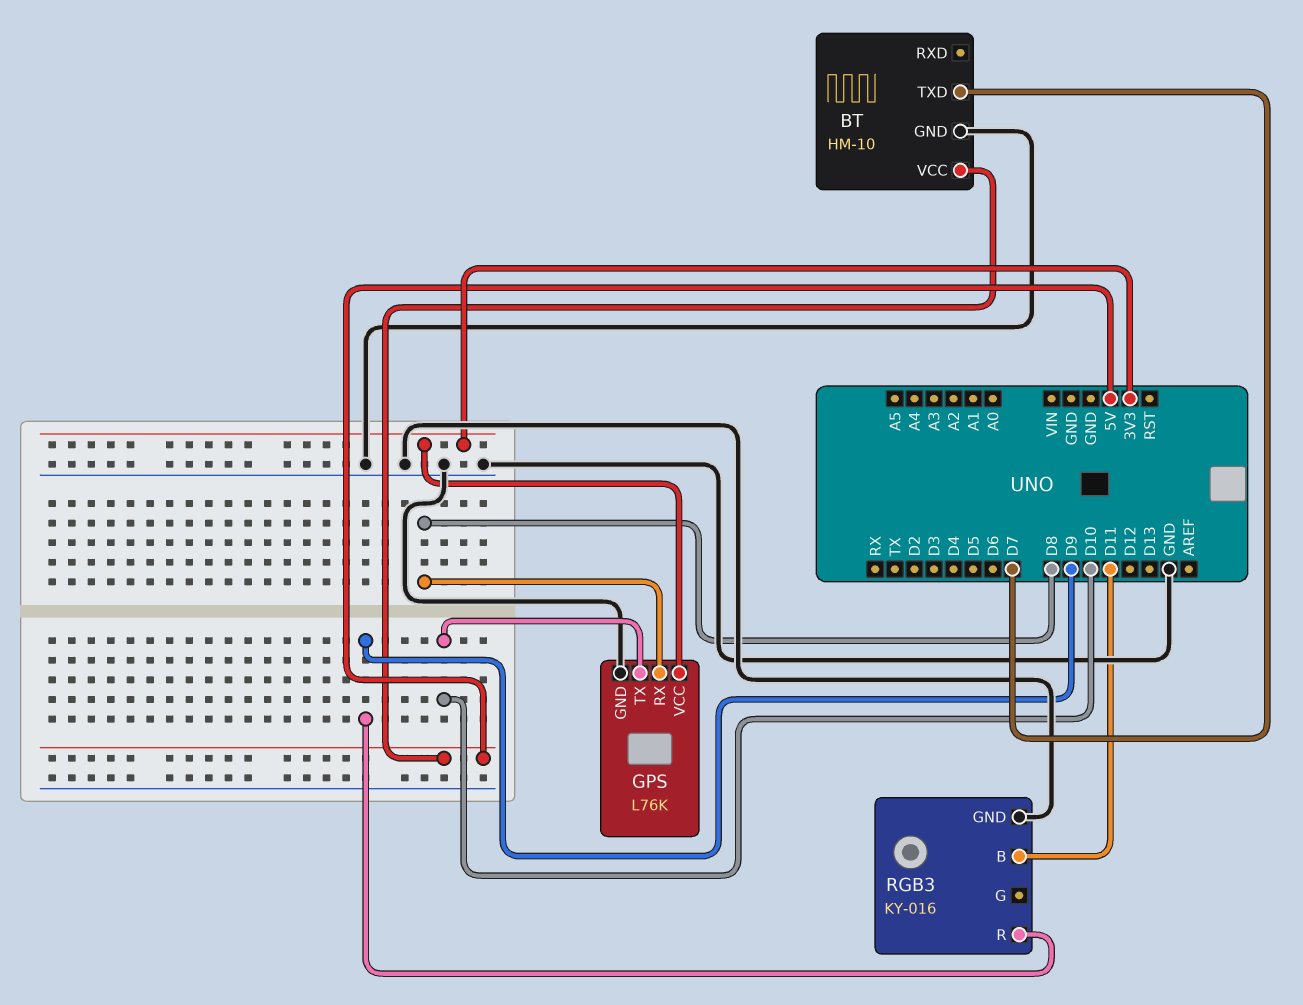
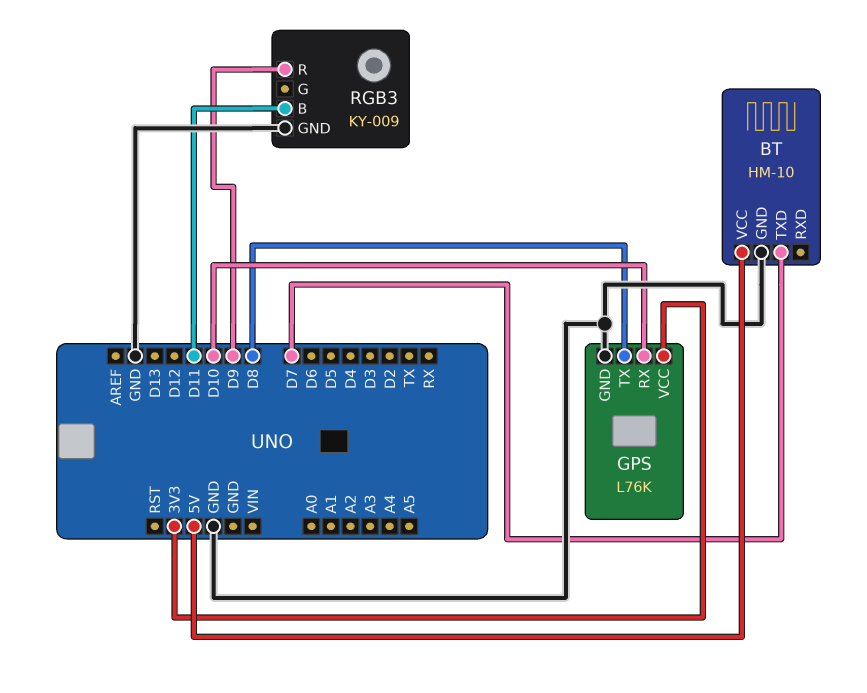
GPS pin RX: D8 -> D10
GPS pin TX: D10 -> D8
RGB3: KY-016 -> KY-009

